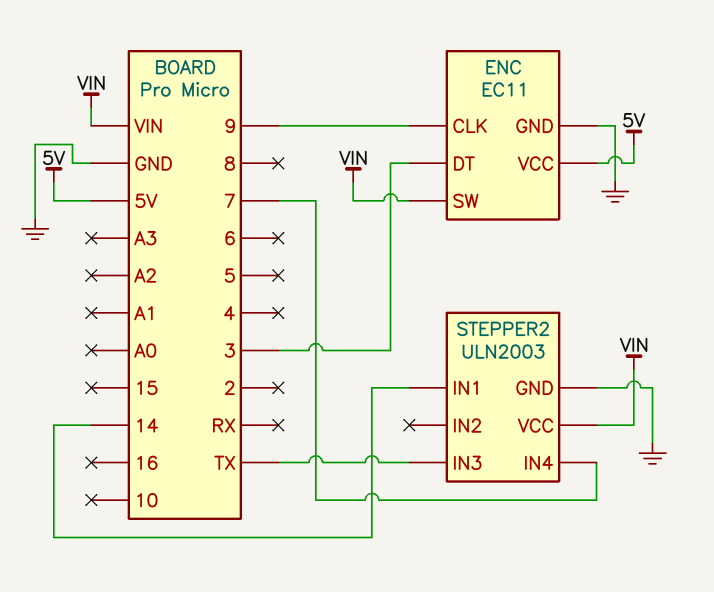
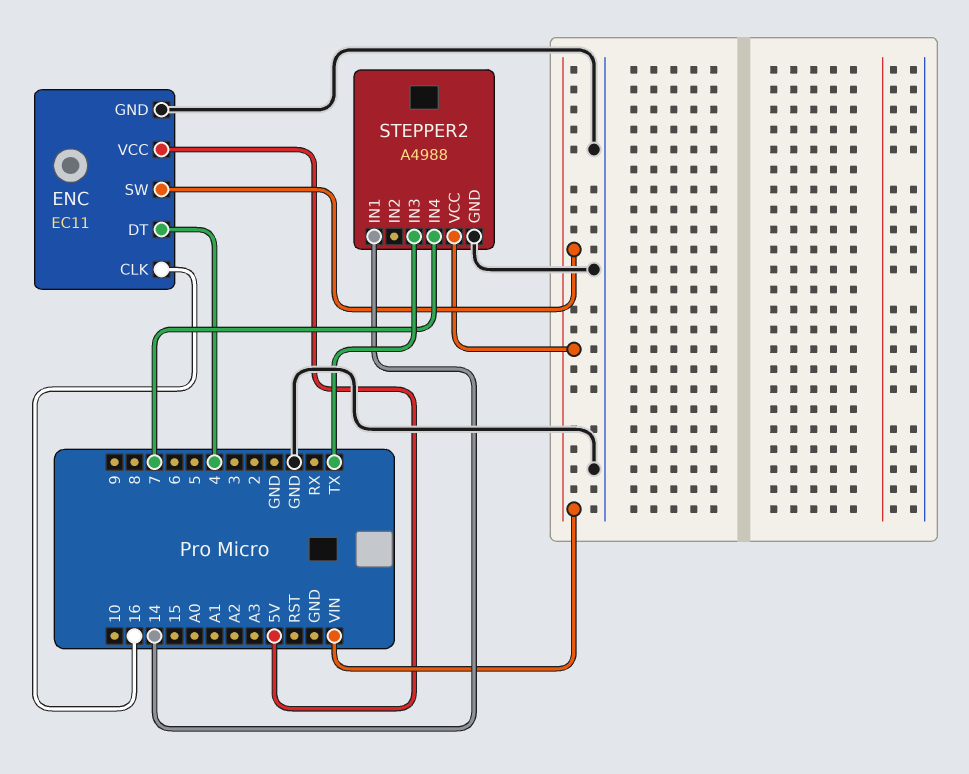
ENC pin CLK: 9 -> 16
ENC pin DT: 3 -> 4
STEPPER2: ULN2003 -> A4988

